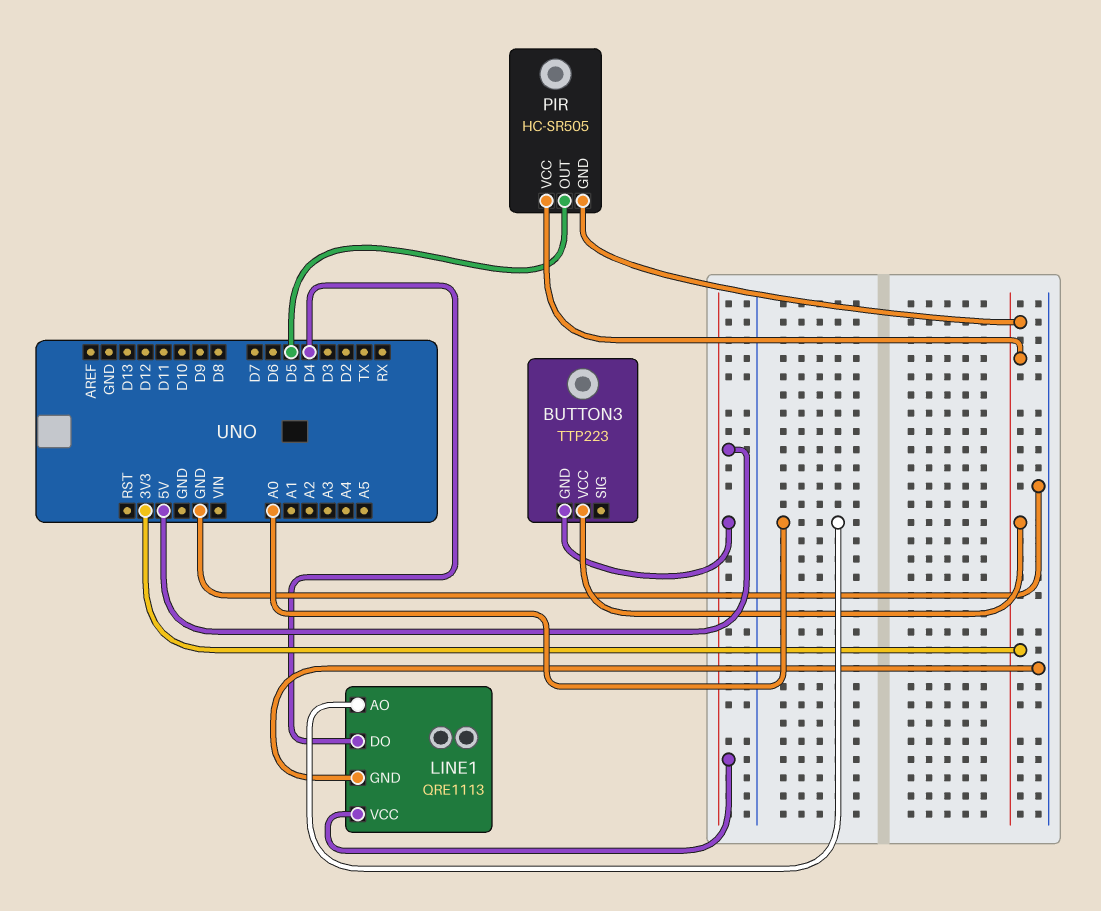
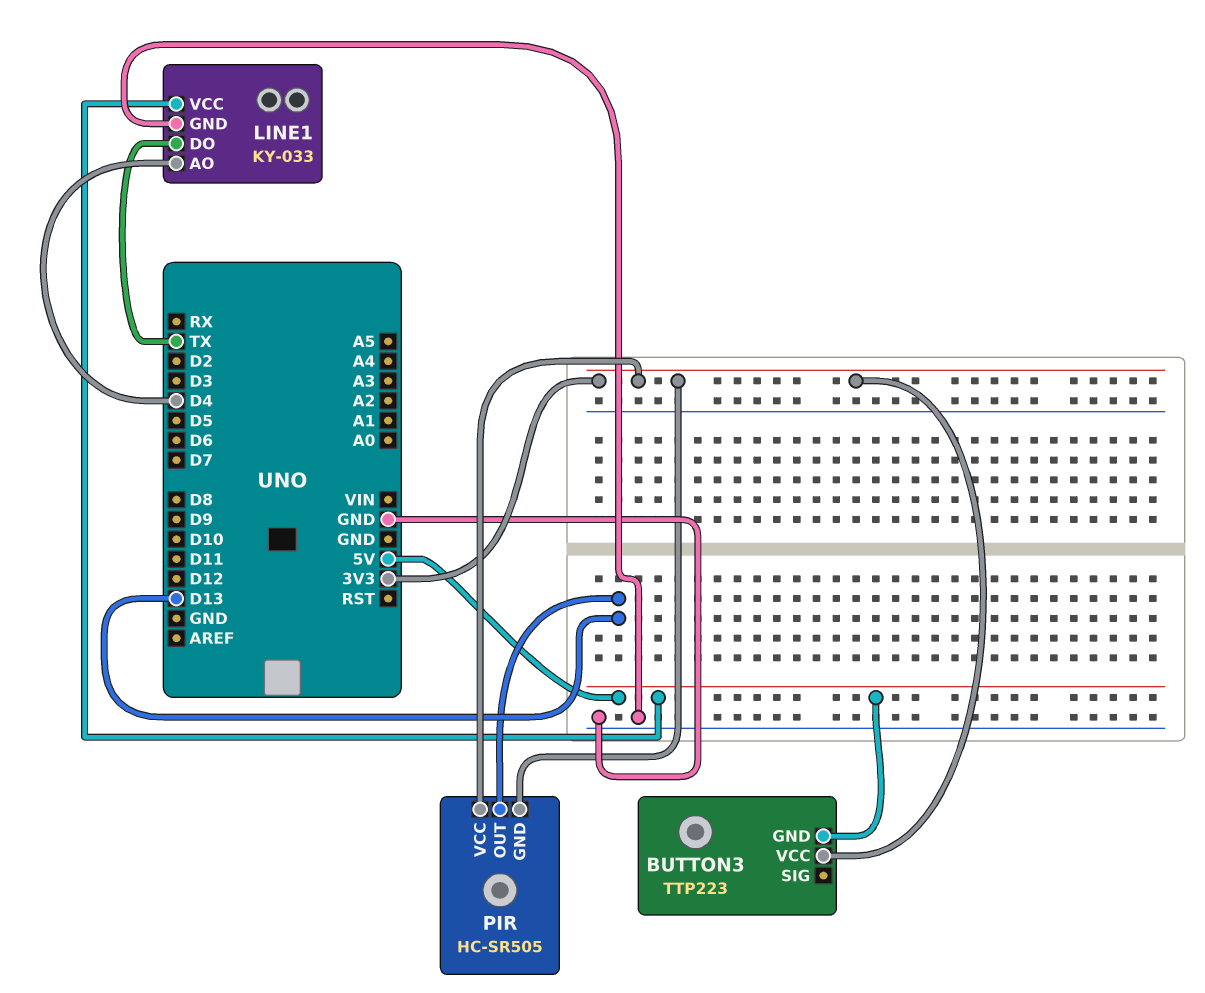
LINE1: QRE1113 -> KY-033
LINE1 pin AO: A0 -> D4
LINE1 pin DO: D4 -> TX
PIR pin OUT: D5 -> D13

